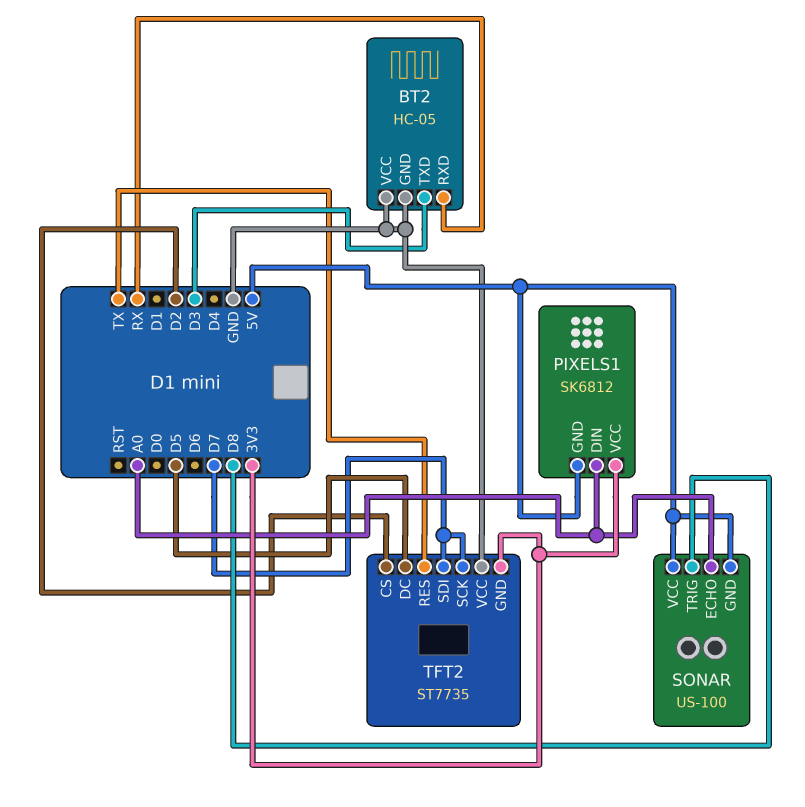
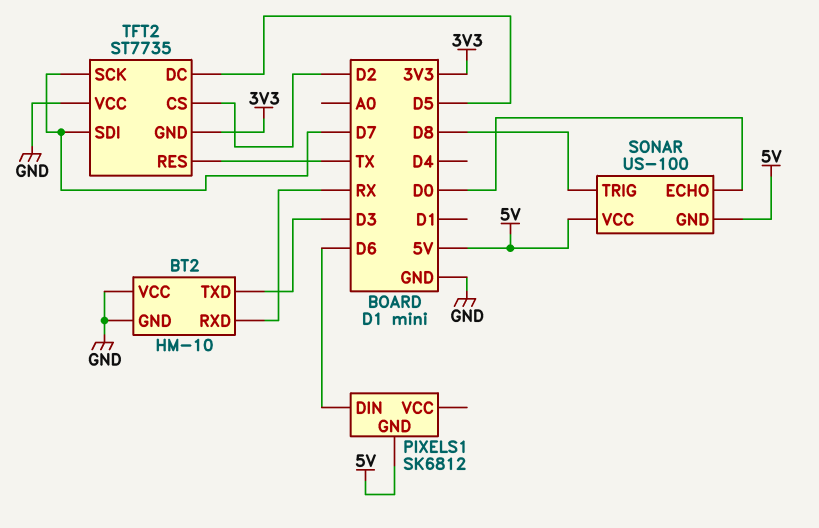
BT2: HC-05 -> HM-10
PIXELS1 pin DIN: A0 -> D6
PIXELS1 pin VCC: 3V3 -> none
SONAR pin ECHO: A0 -> D0

